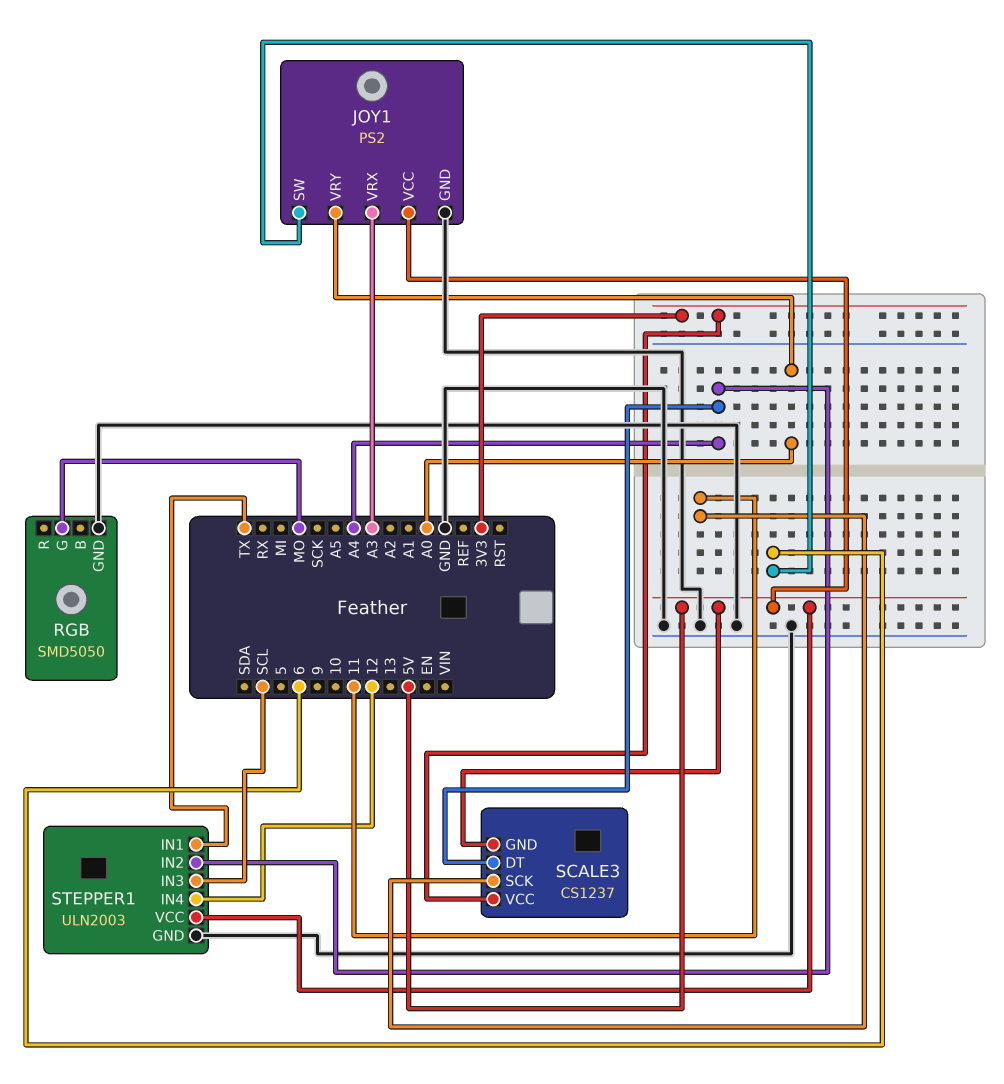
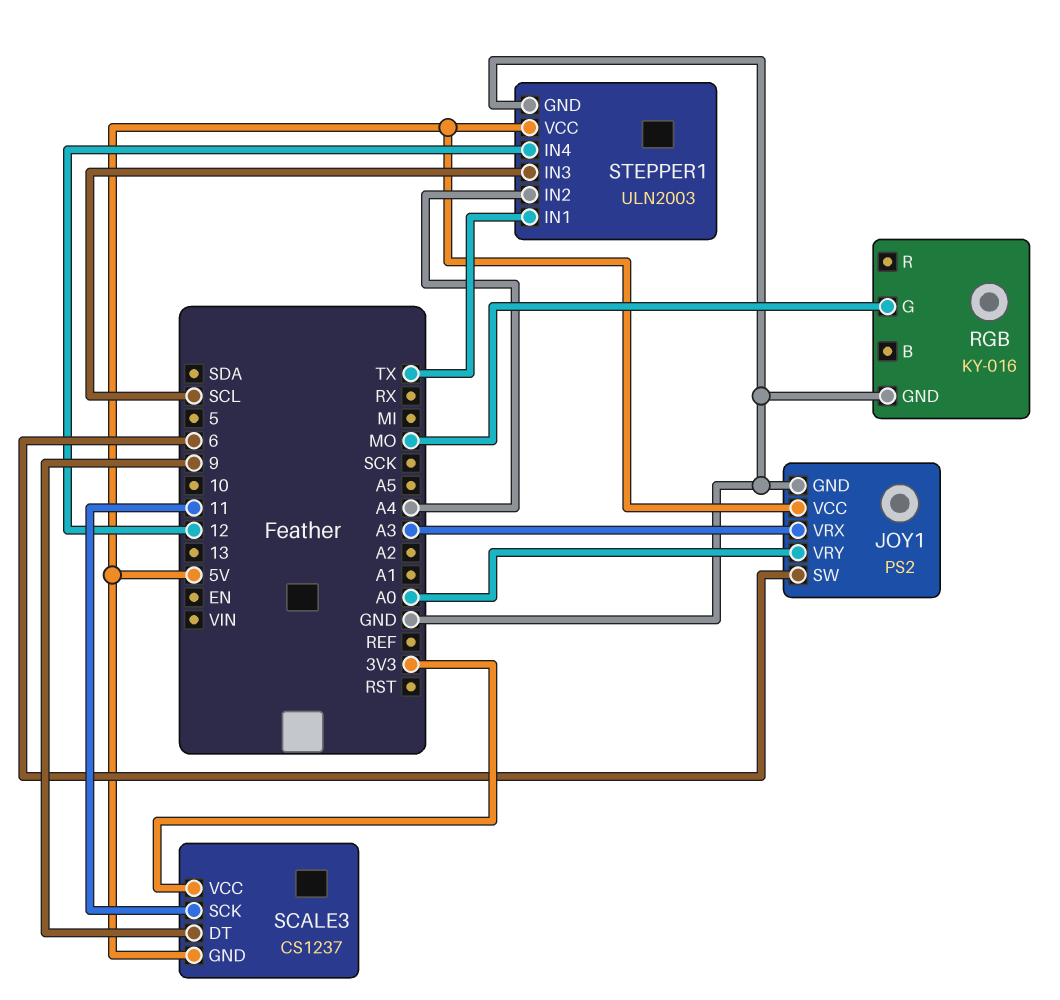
RGB: SMD5050 -> KY-016
SCALE3 pin DT: A4 -> 9

